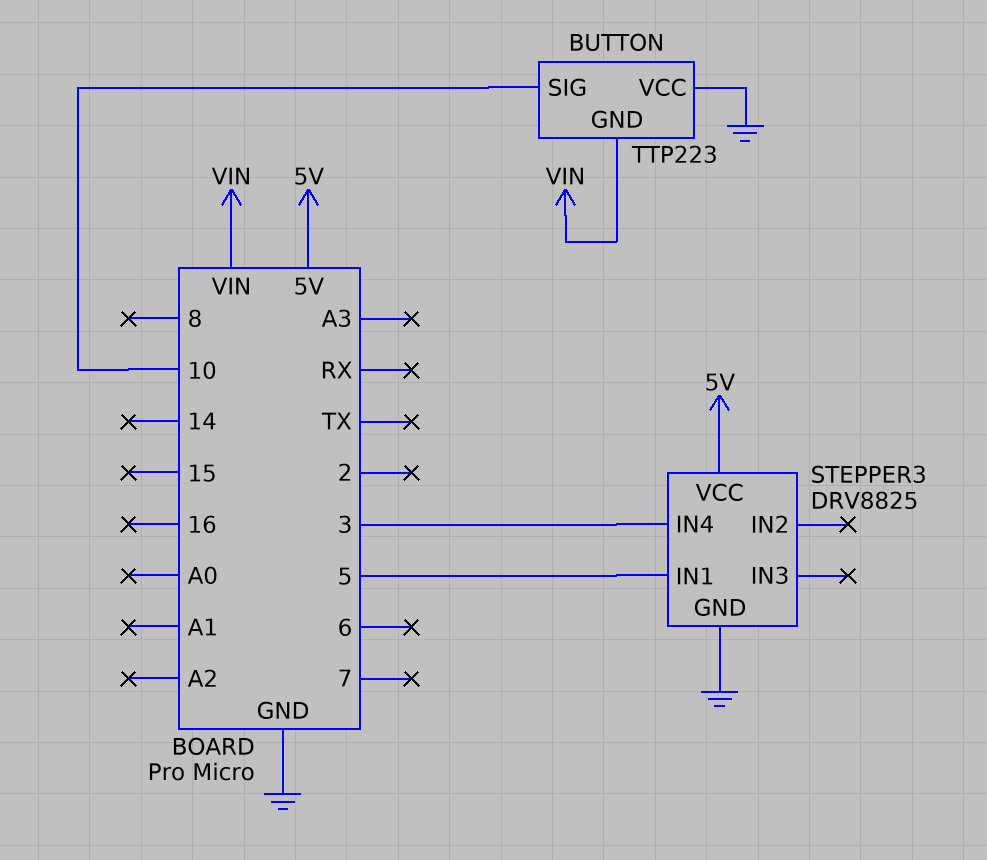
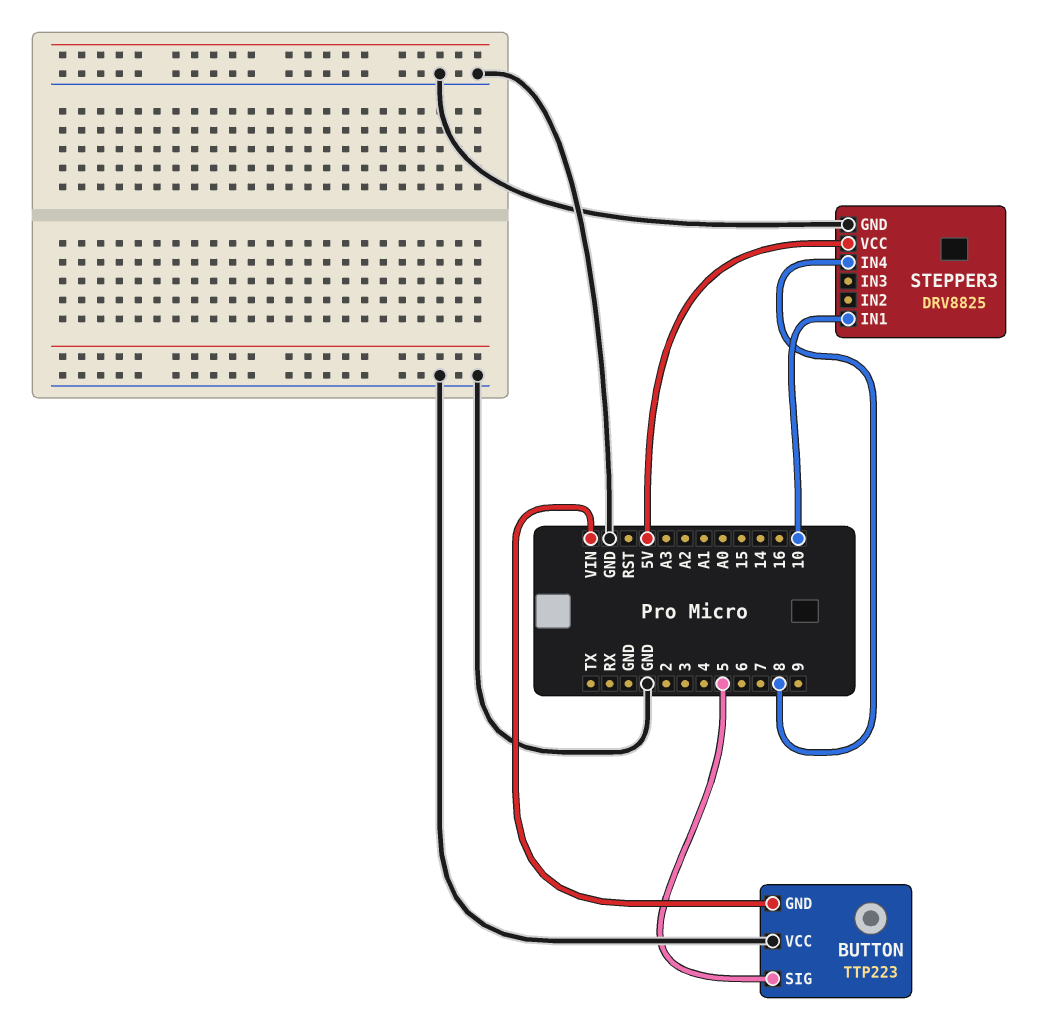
BUTTON pin SIG: 10 -> 5
STEPPER3 pin IN1: 5 -> 10
STEPPER3 pin IN4: 3 -> 8

